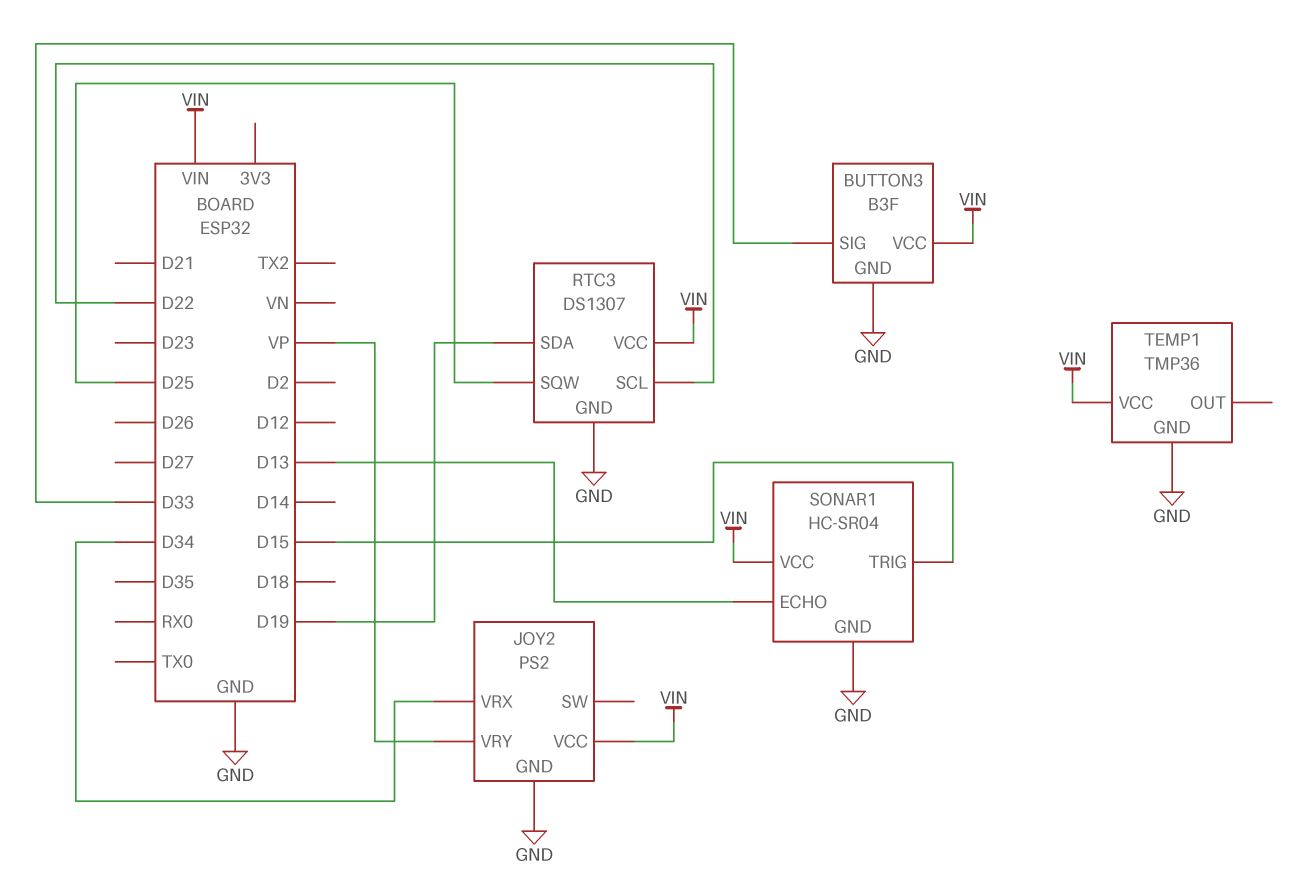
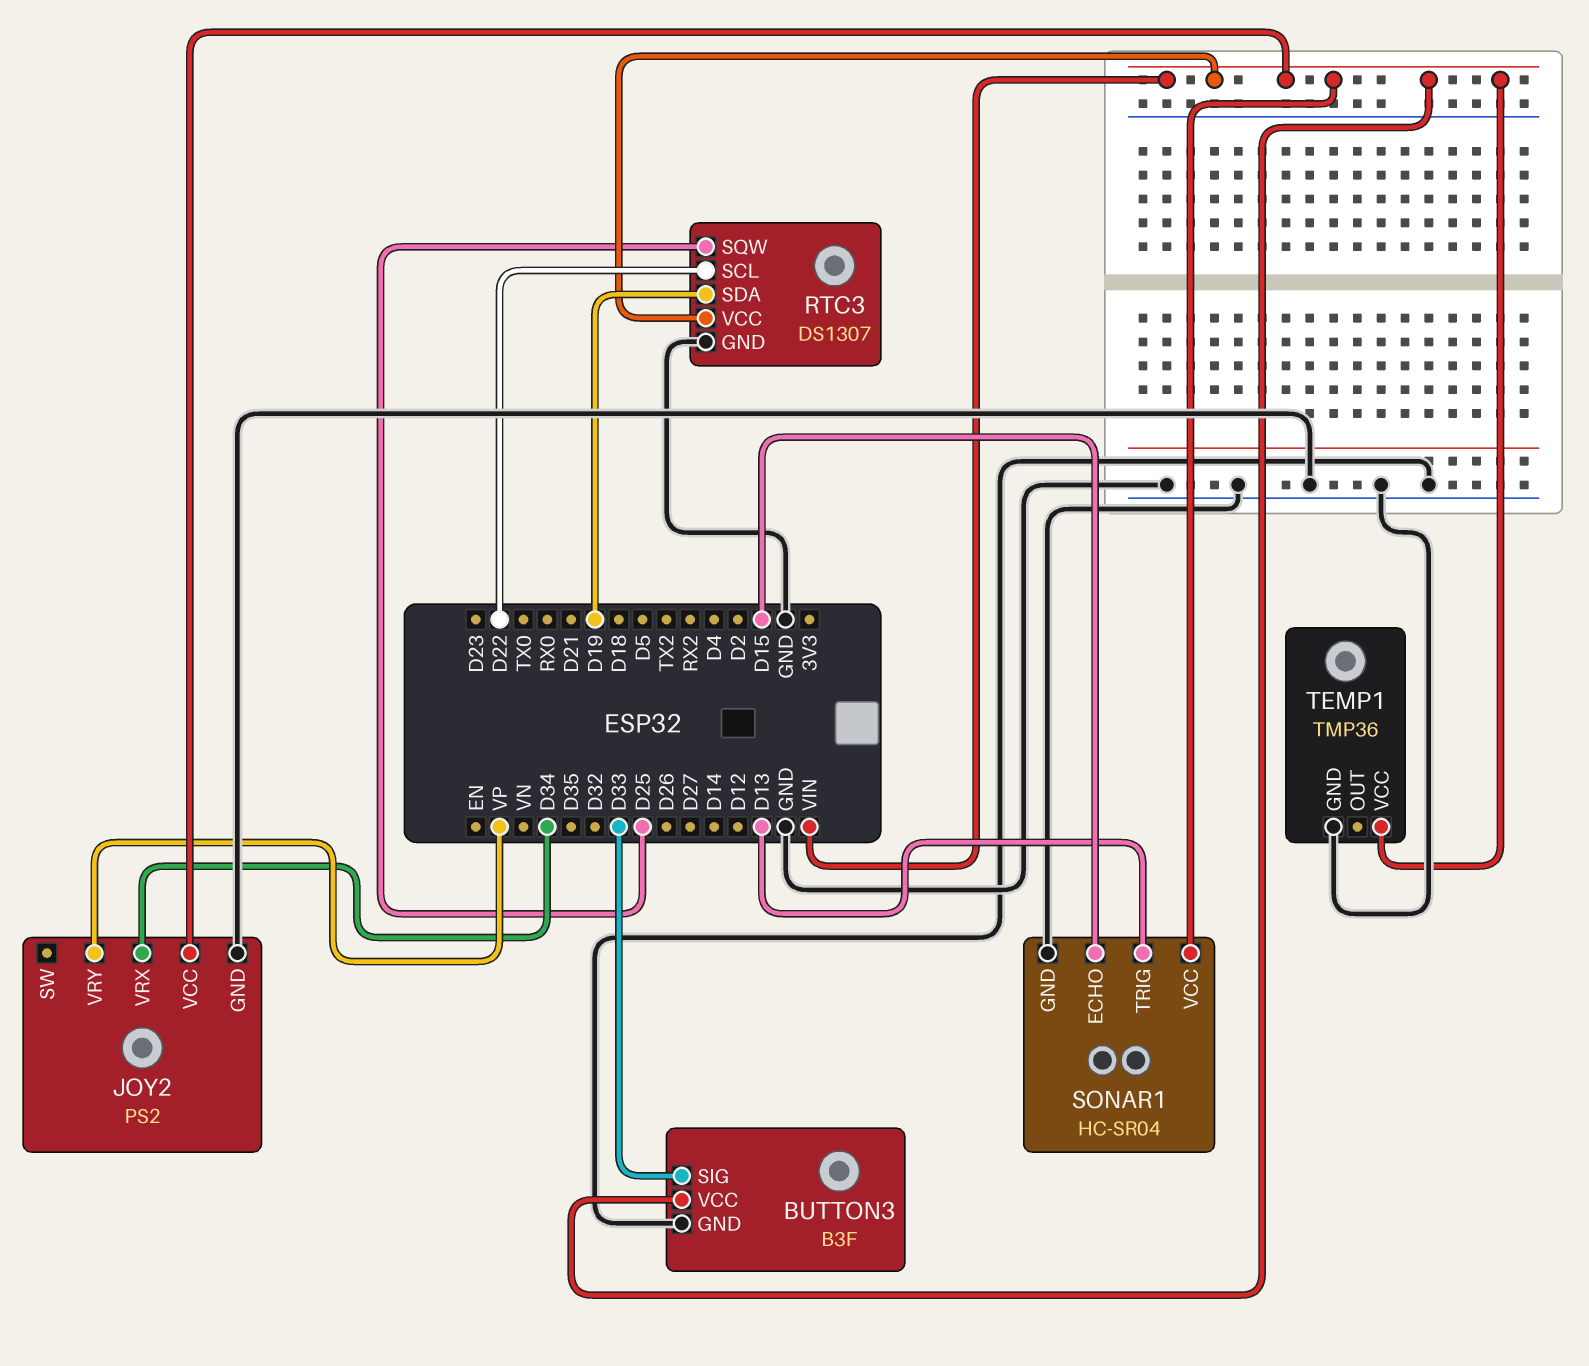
SONAR1 pin ECHO: D13 -> D15
SONAR1 pin TRIG: D15 -> D13

